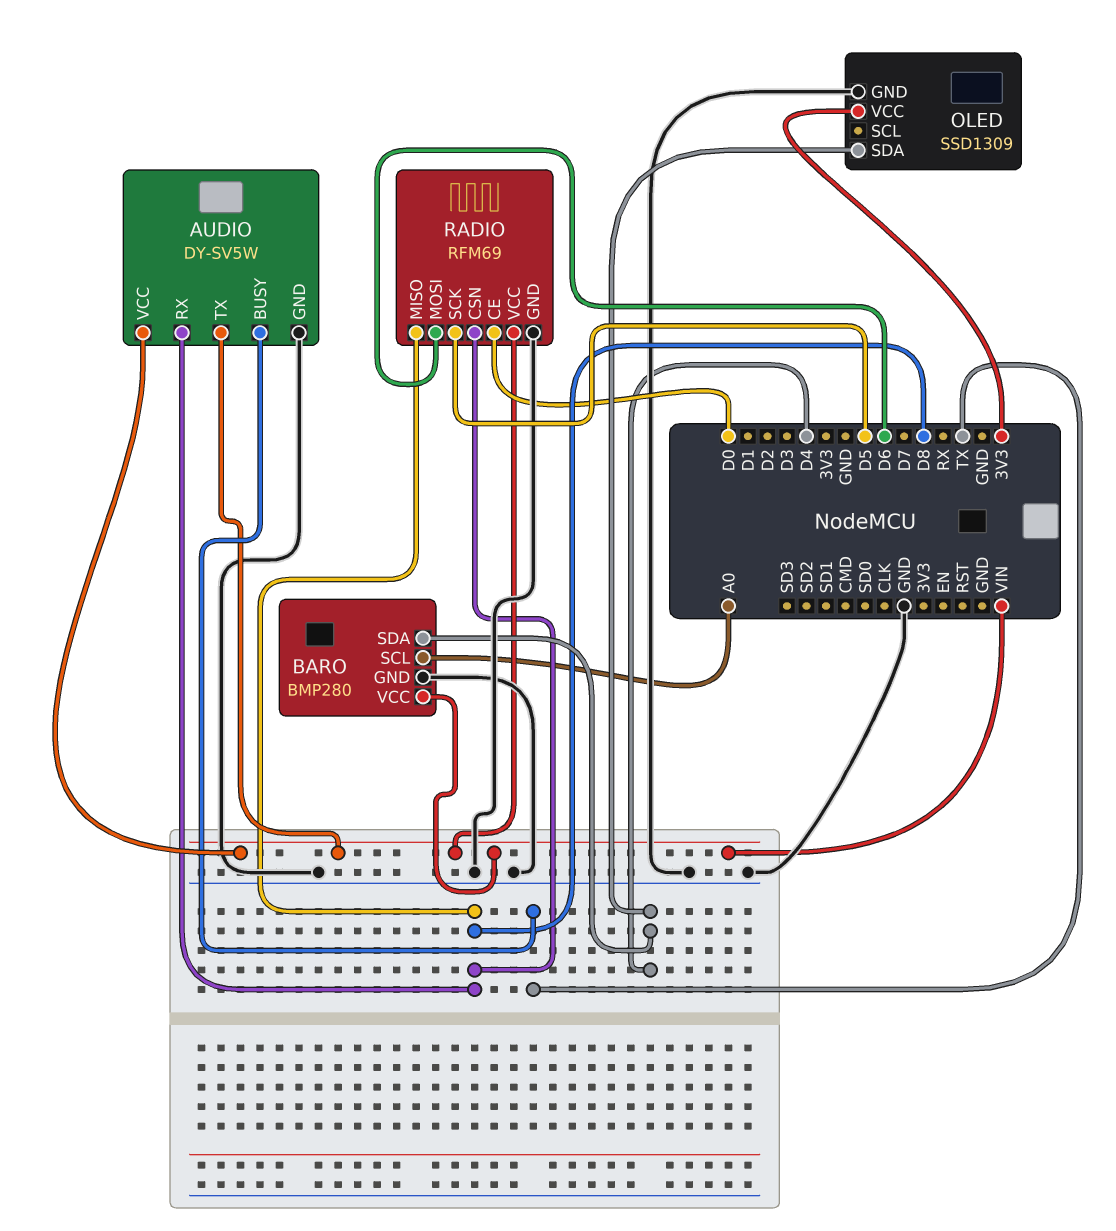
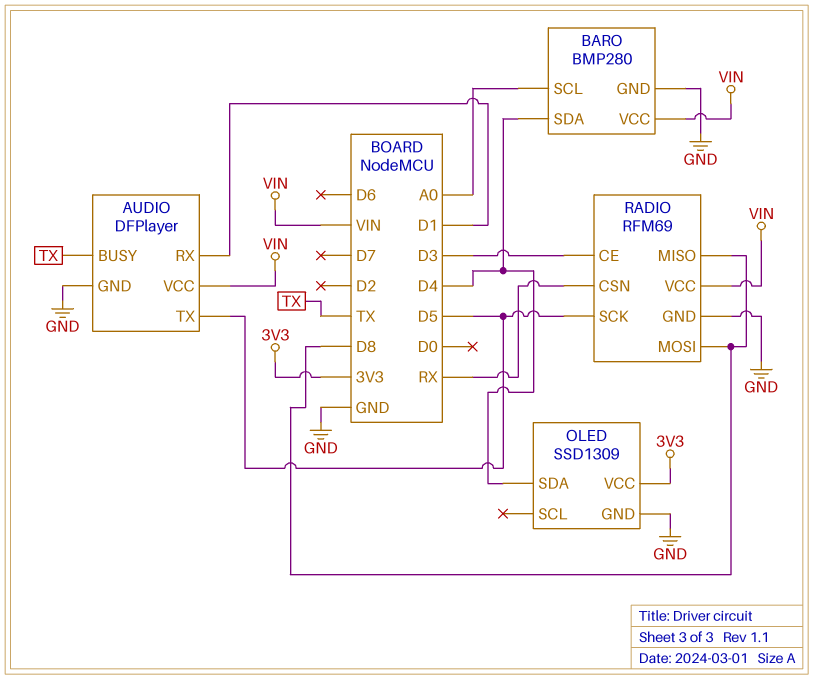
AUDIO: DY-SV5W -> DFPlayer
AUDIO pin RX: D8 -> D1
AUDIO pin TX: VIN -> D5
RADIO pin CE: D0 -> D3
RADIO pin CSN: D8 -> RX
RADIO pin MOSI: D6 -> D8

